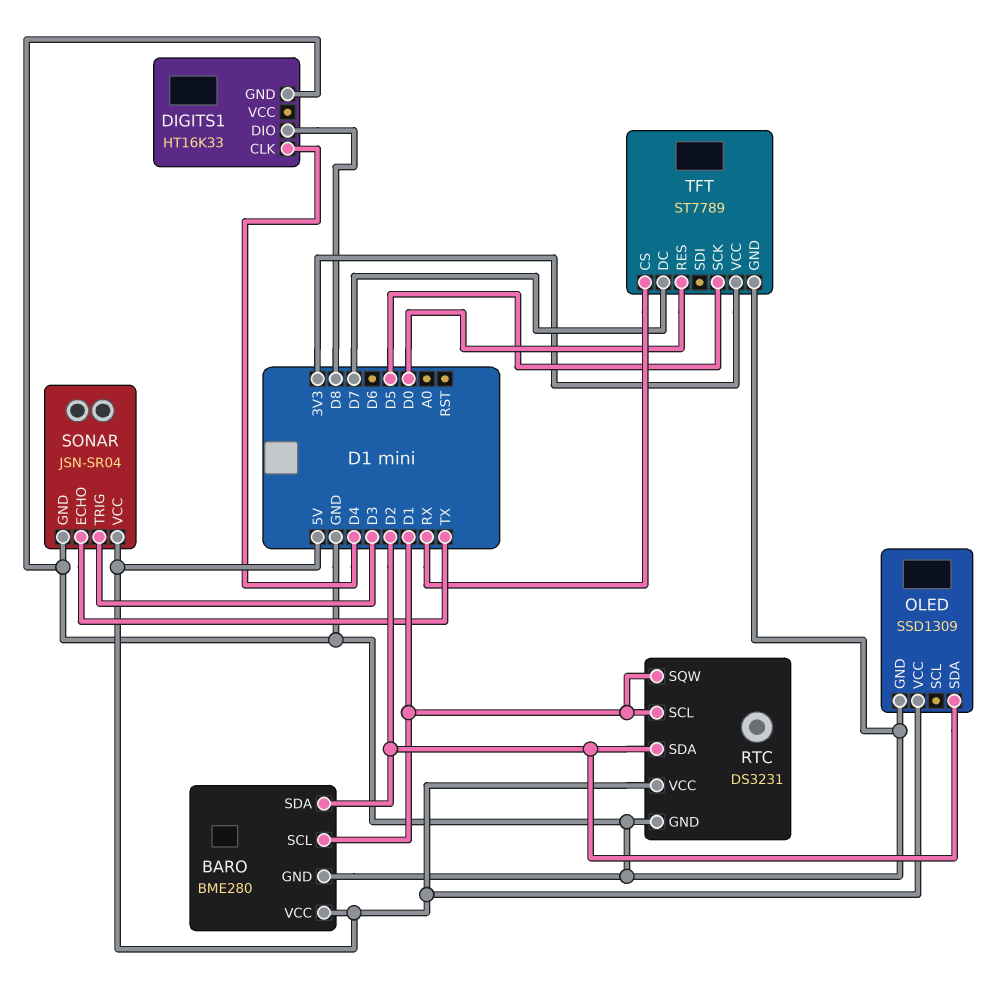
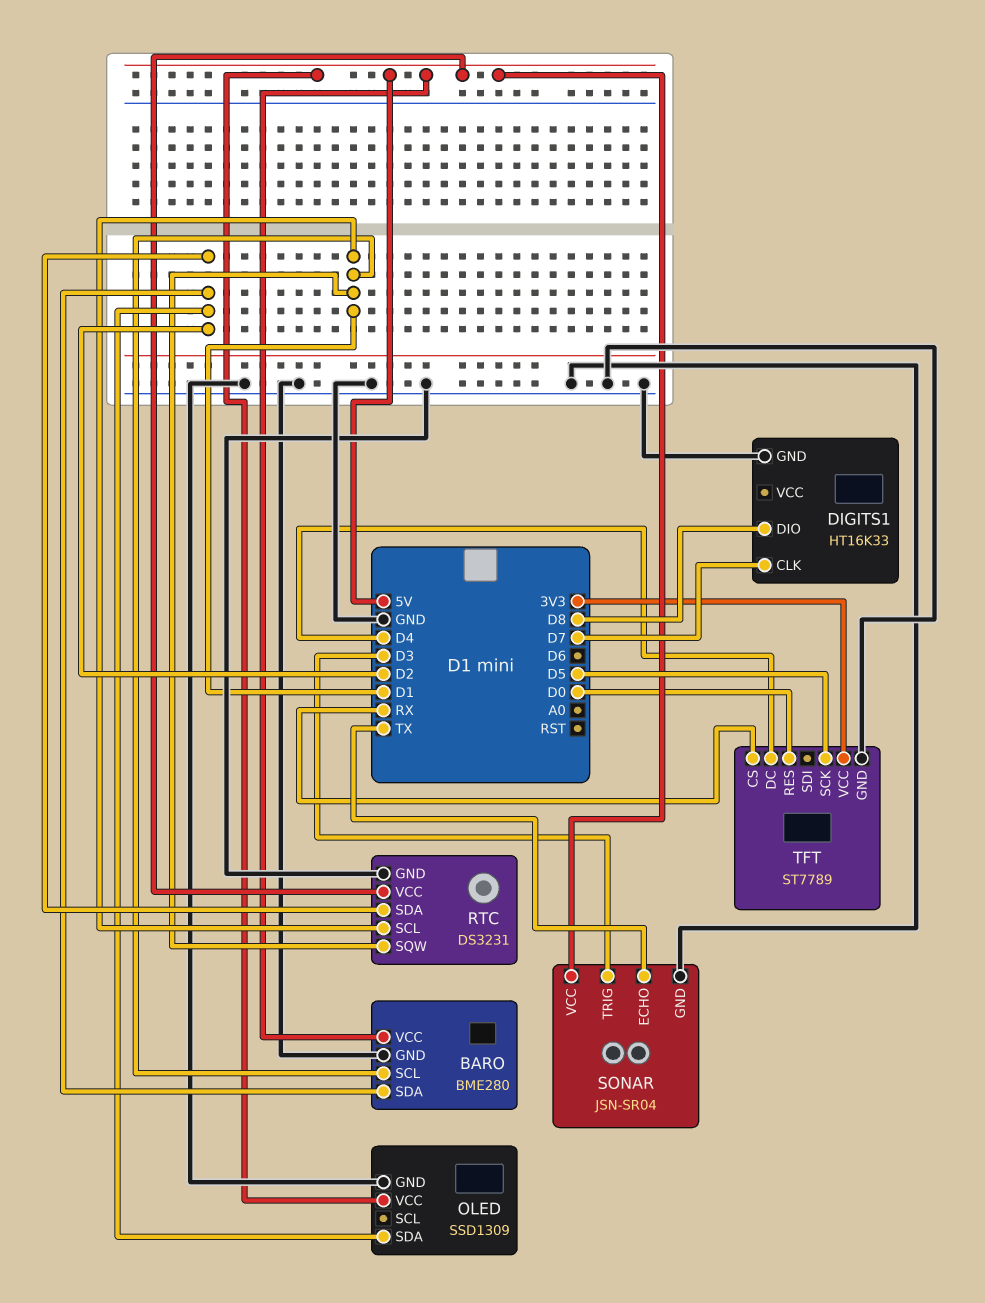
DIGITS1 pin CLK: D4 -> D7
TFT pin DC: D7 -> D4

